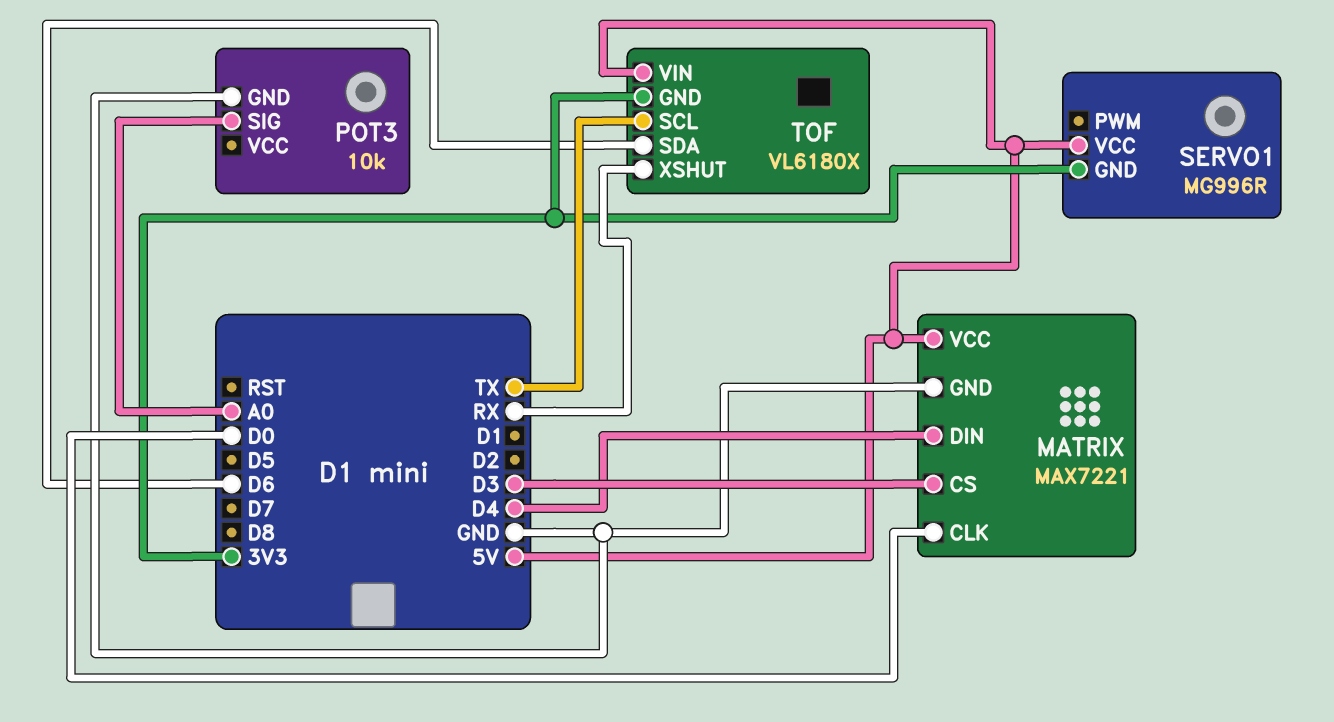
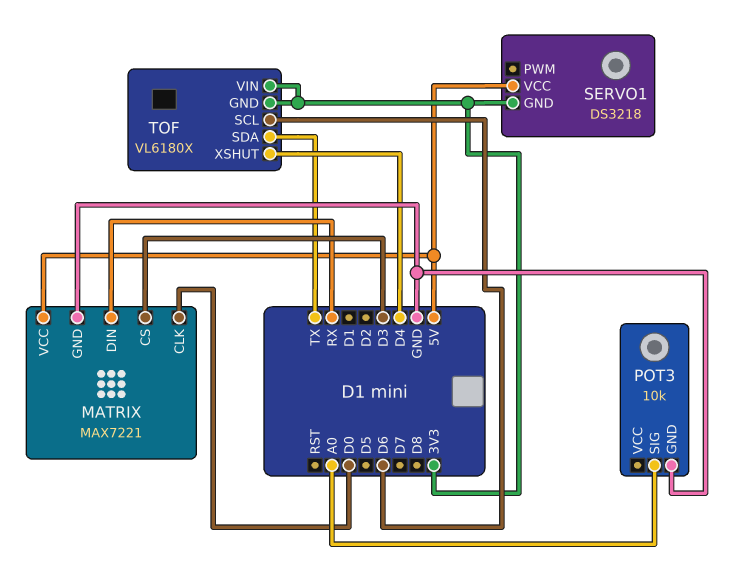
MATRIX pin DIN: D4 -> RX
SERVO1: MG996R -> DS3218
TOF pin SCL: TX -> D6
TOF pin SDA: D6 -> TX
TOF pin VIN: 5V -> 3V3
TOF pin XSHUT: RX -> D4

